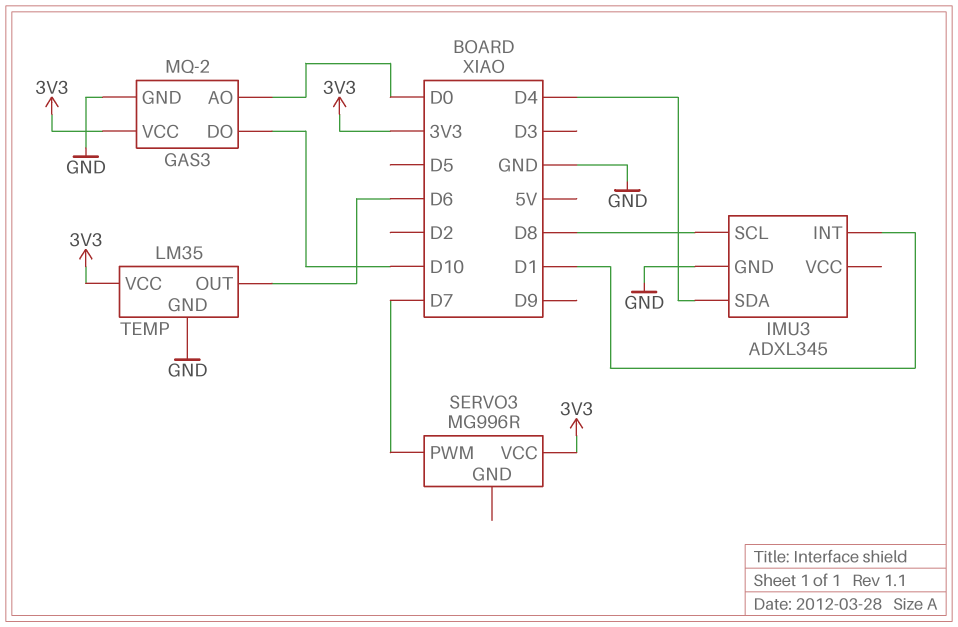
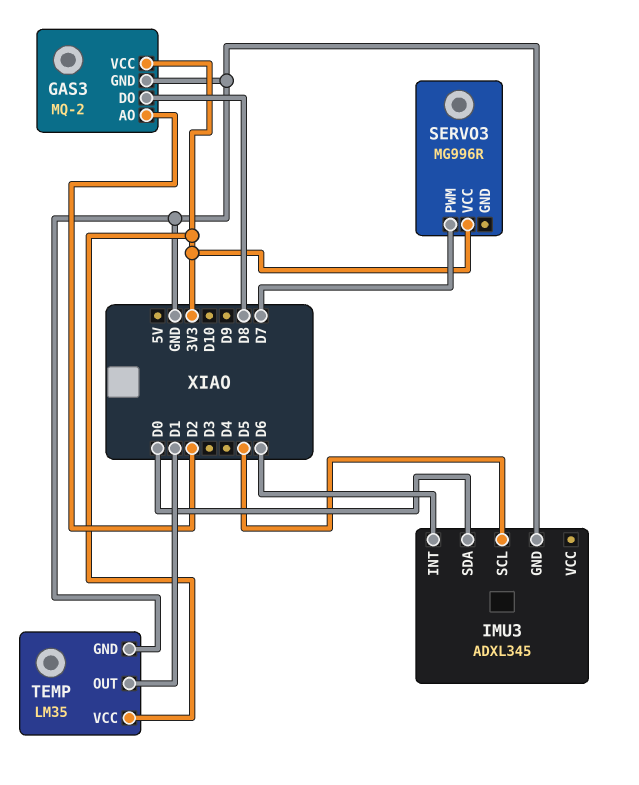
GAS3 pin AO: D0 -> D2
GAS3 pin DO: D10 -> D8
IMU3 pin INT: D1 -> D6
IMU3 pin SCL: D8 -> D5
IMU3 pin SDA: D4 -> D0
TEMP pin OUT: D6 -> D1

